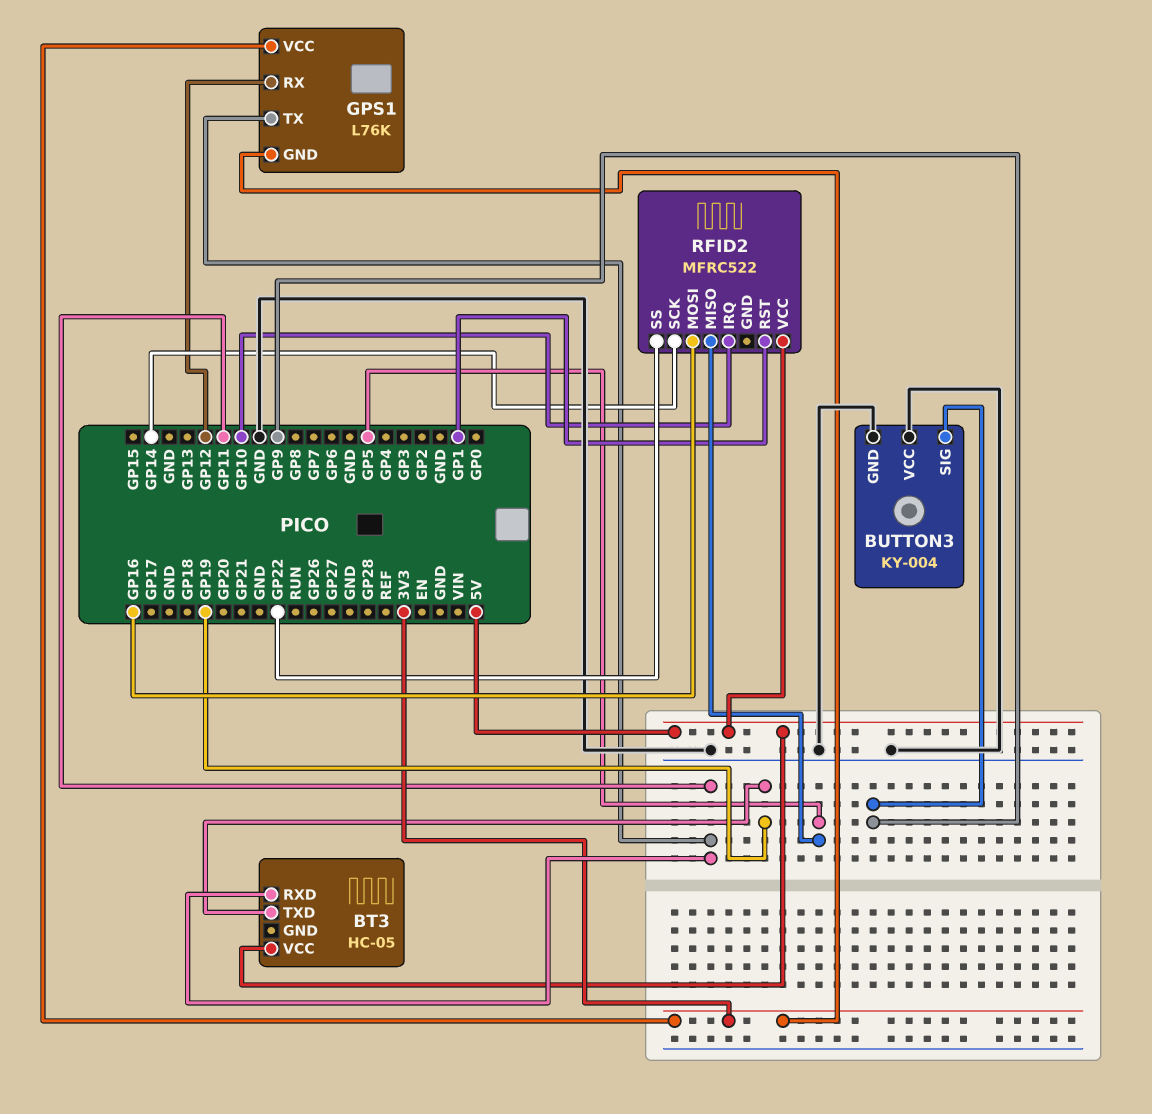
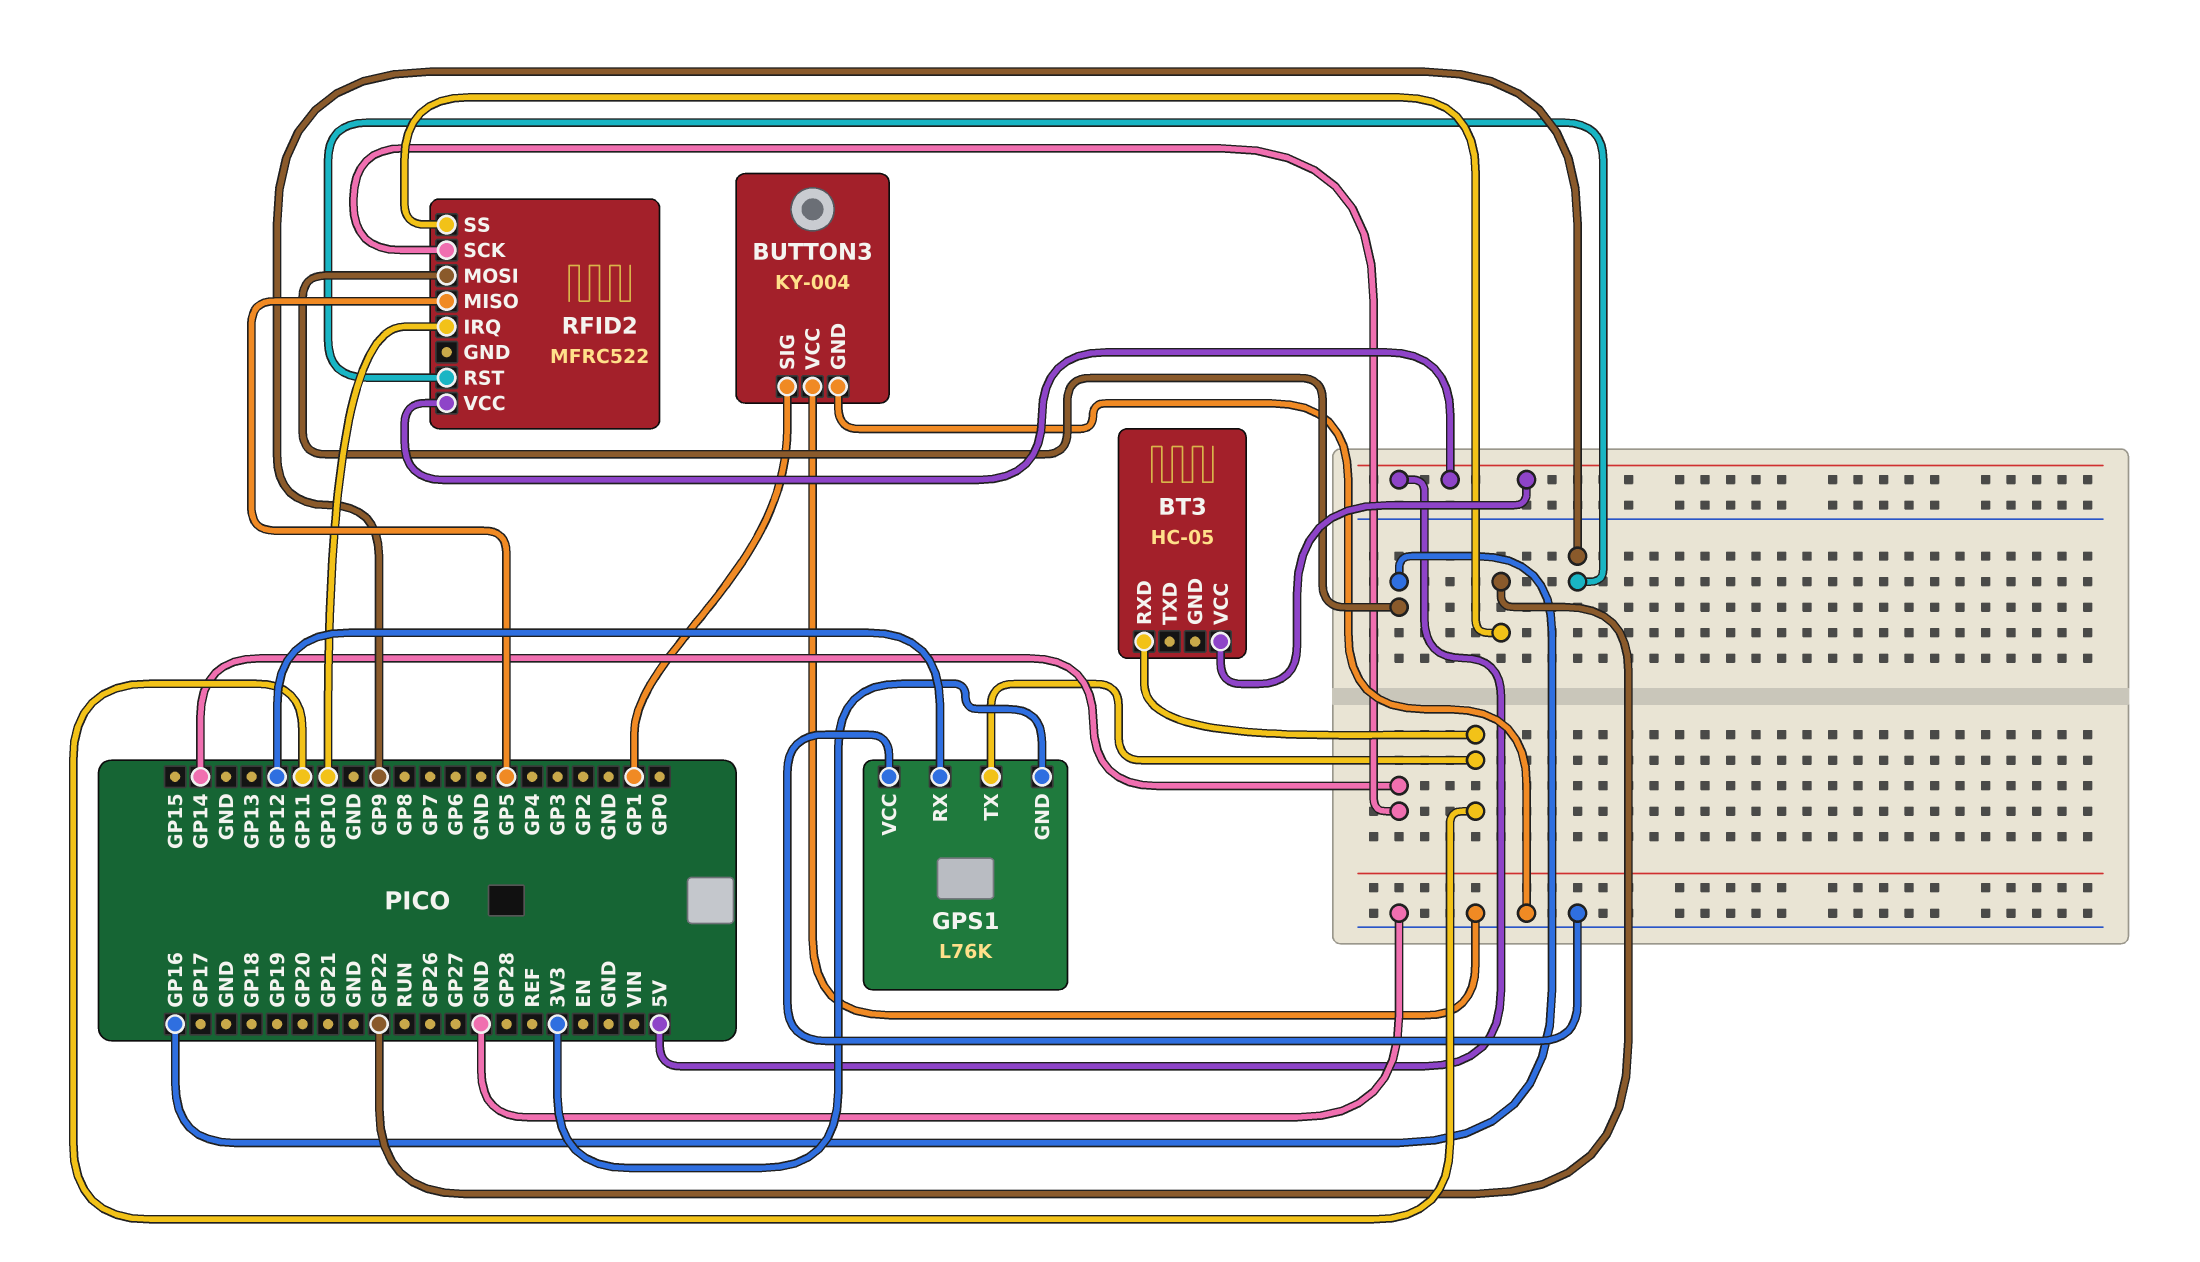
BT3 pin TXD: GP19 -> none
BUTTON3 pin SIG: GP9 -> GP1
GPS1 pin VCC: 3V3 -> GND
RFID2 pin RST: GP1 -> GP9

